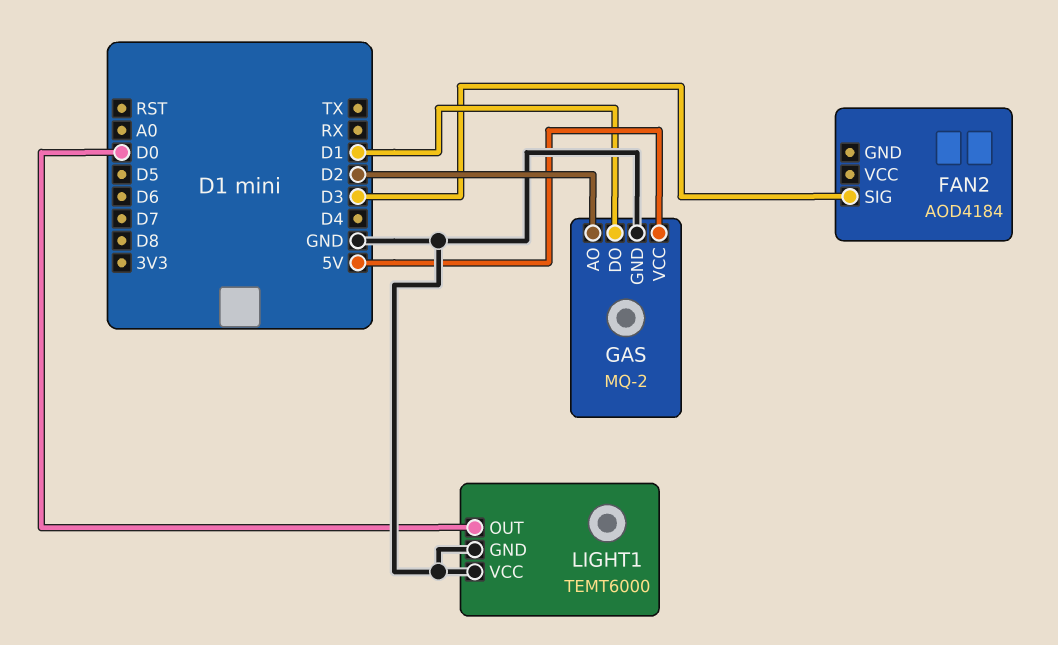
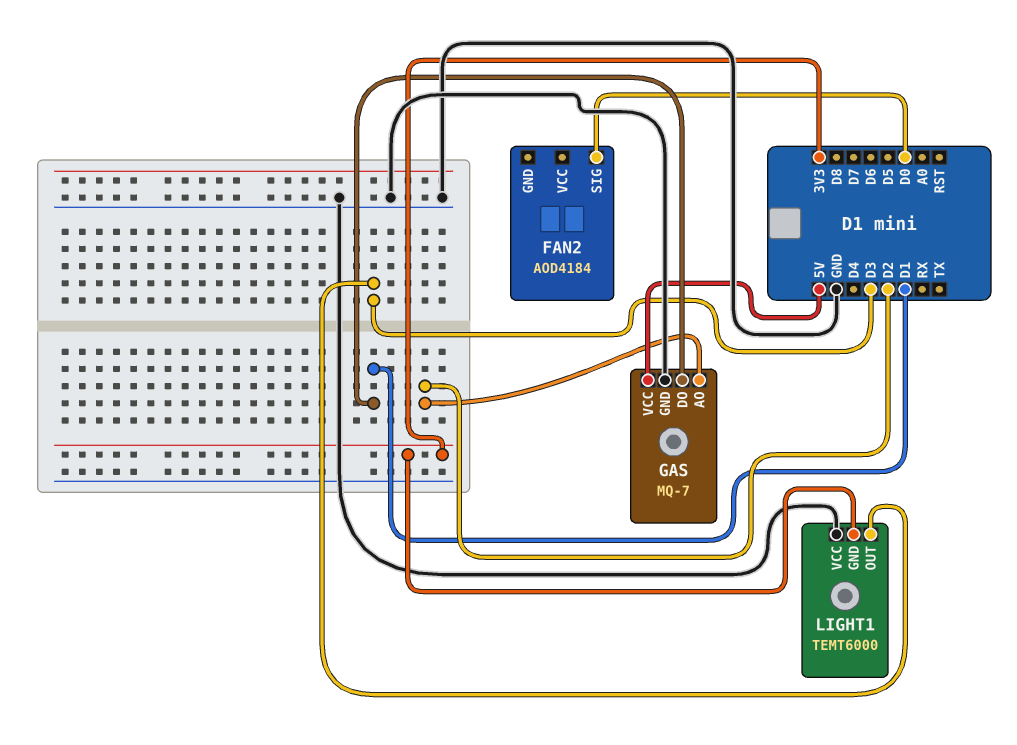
FAN2 pin SIG: D3 -> D0
GAS: MQ-2 -> MQ-7
LIGHT1 pin GND: GND -> 3V3
LIGHT1 pin OUT: D0 -> D3

